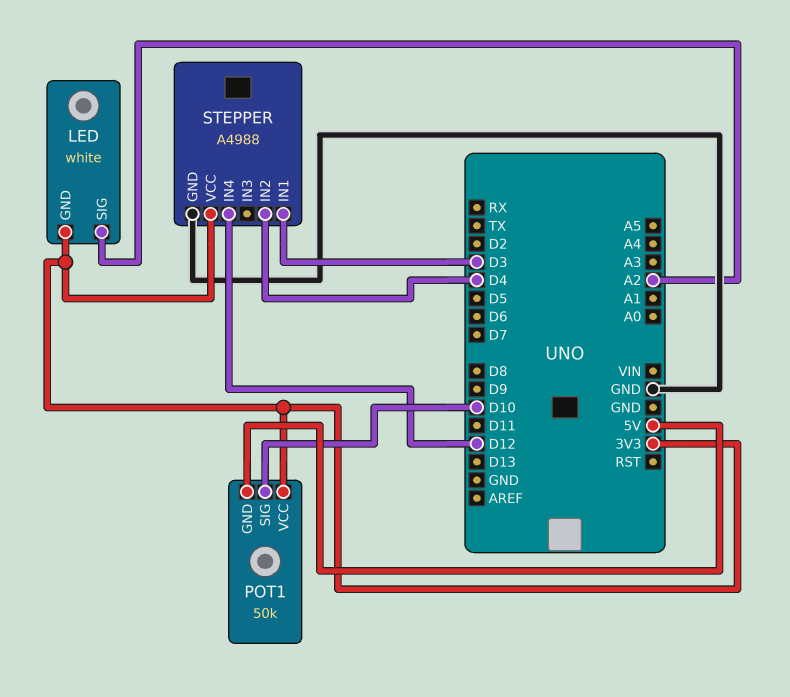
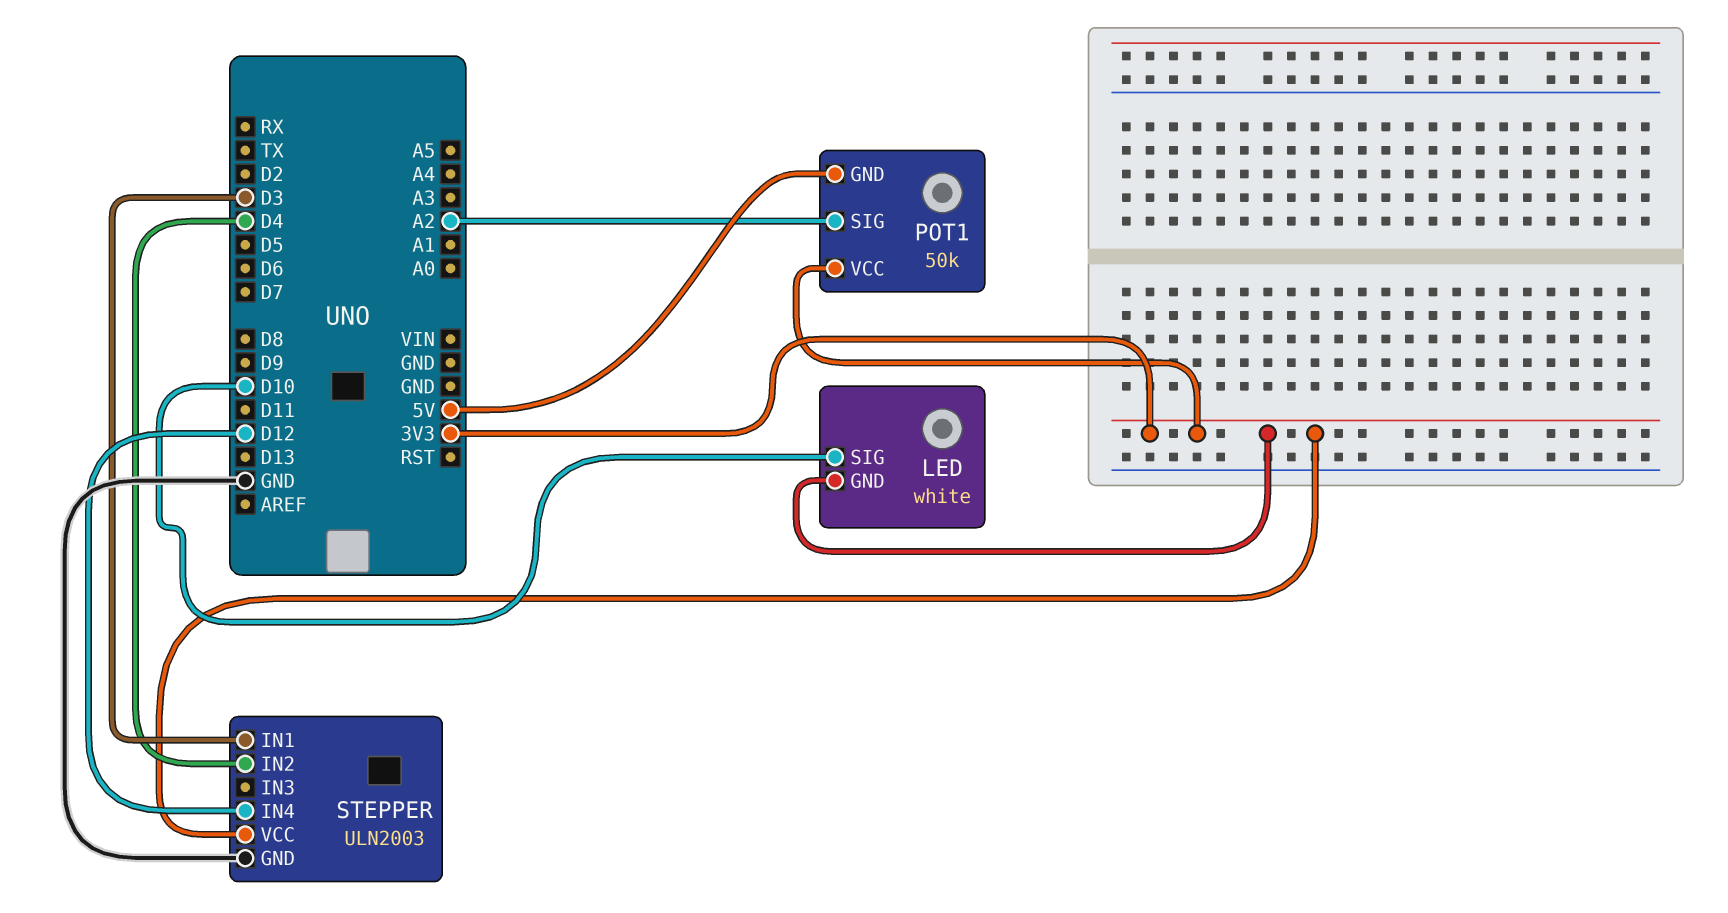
LED pin SIG: A2 -> D10
POT1 pin SIG: D10 -> A2
STEPPER: A4988 -> ULN2003

